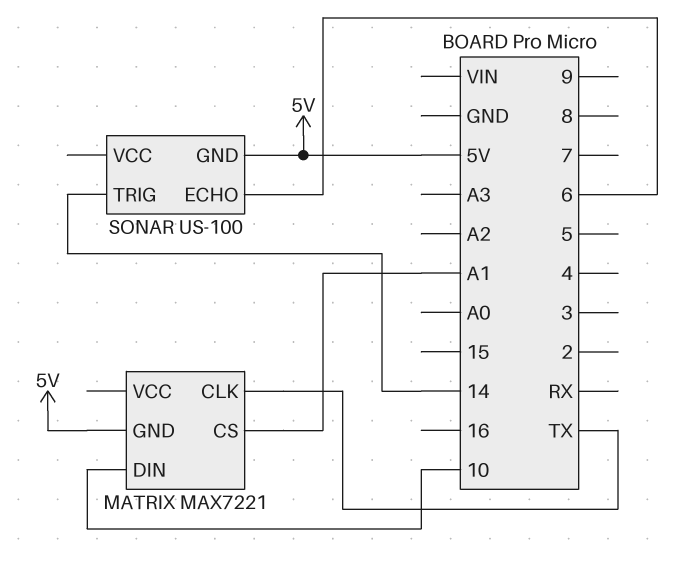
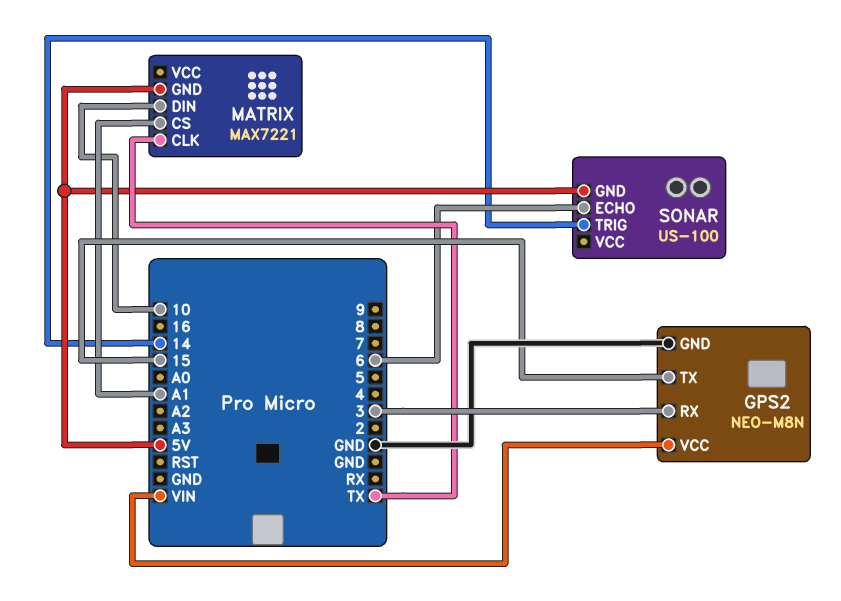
GPS2: none -> NEO-M8N
GPS2 pin GND: none -> GND
GPS2 pin RX: none -> 3
GPS2 pin TX: none -> 15
GPS2 pin VCC: none -> VIN

